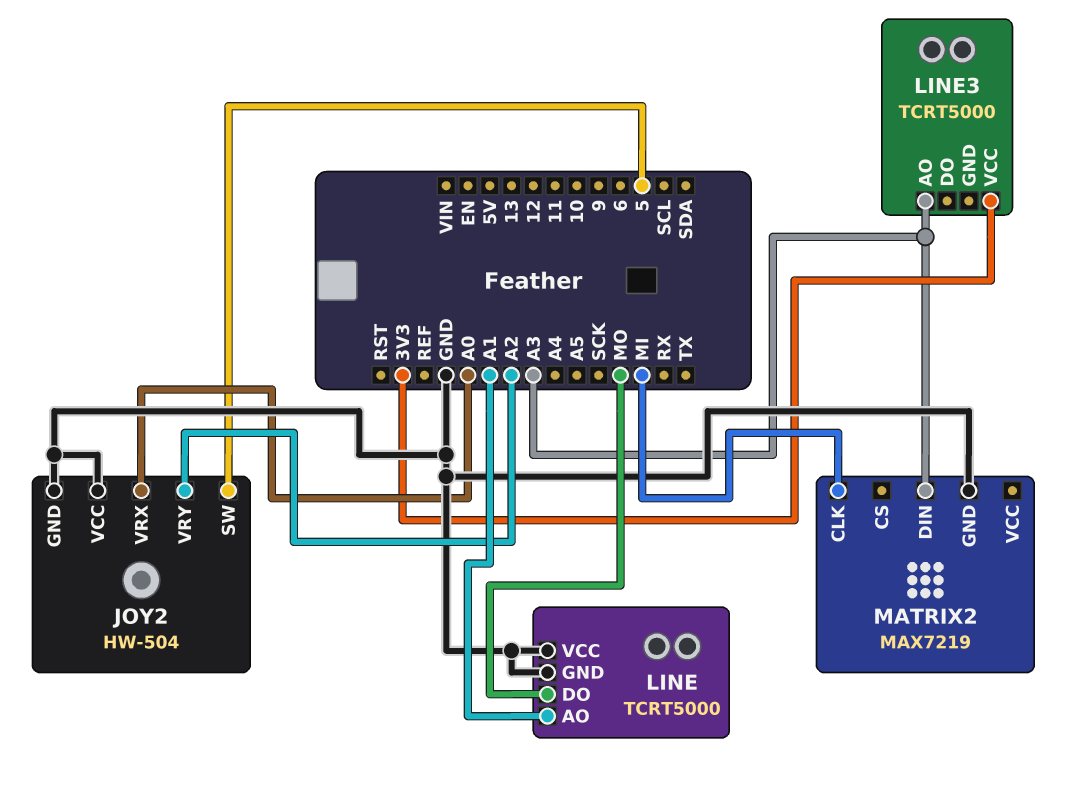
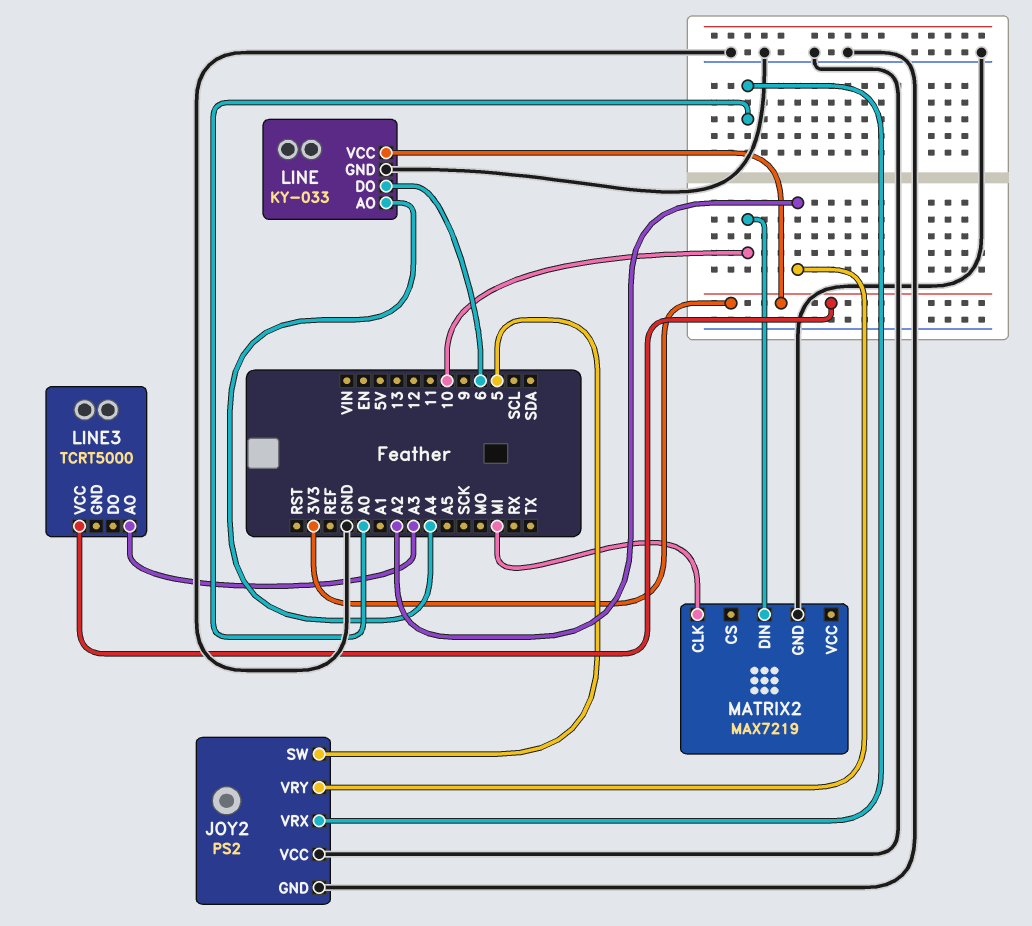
JOY2: HW-504 -> PS2
LINE: TCRT5000 -> KY-033
LINE pin AO: A1 -> A4
LINE pin DO: MO -> 6
LINE pin VCC: GND -> 3V3
MATRIX2 pin DIN: A3 -> 10

